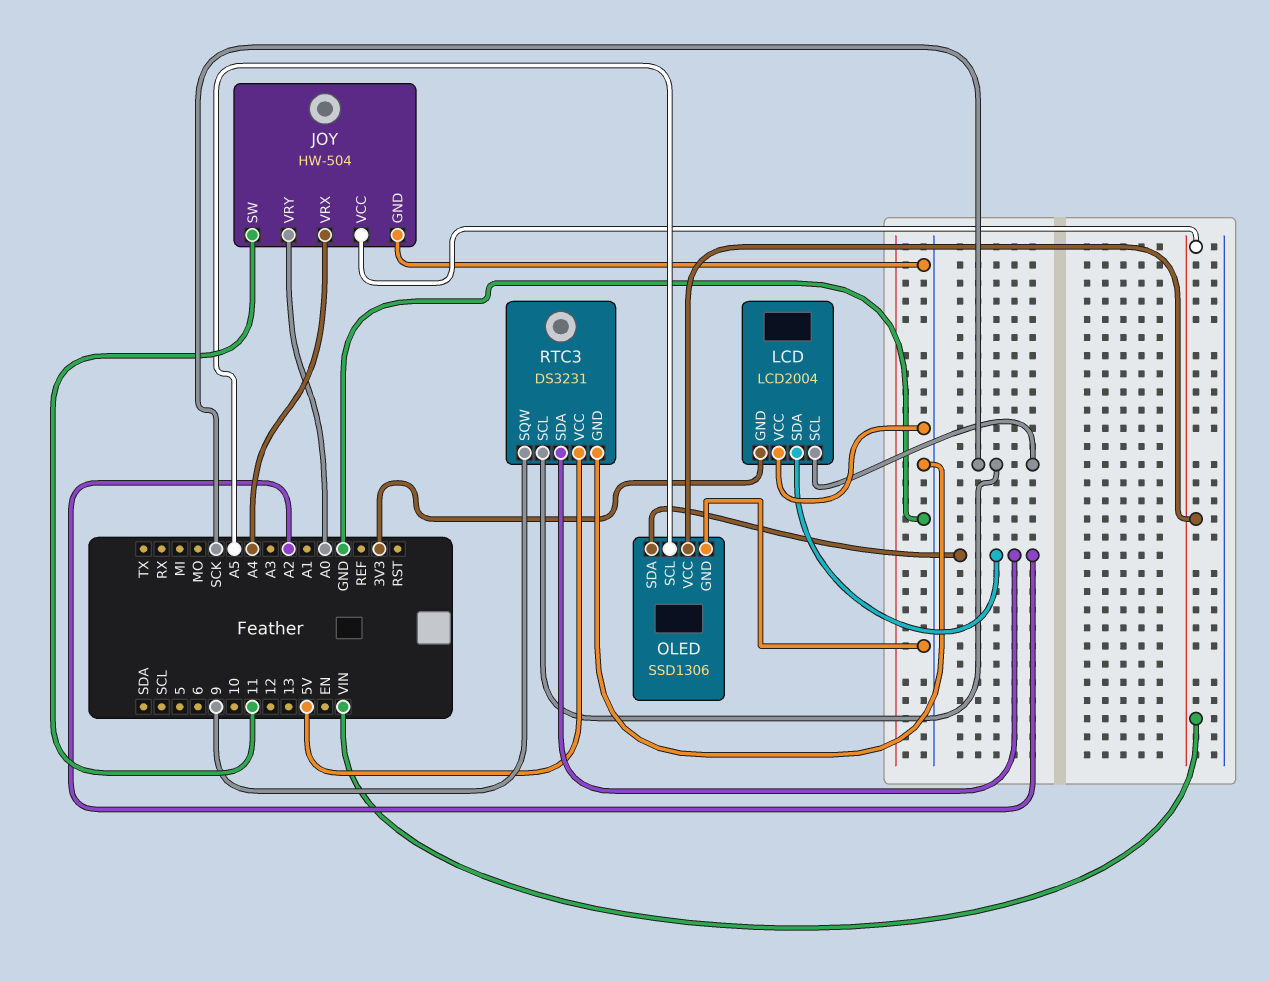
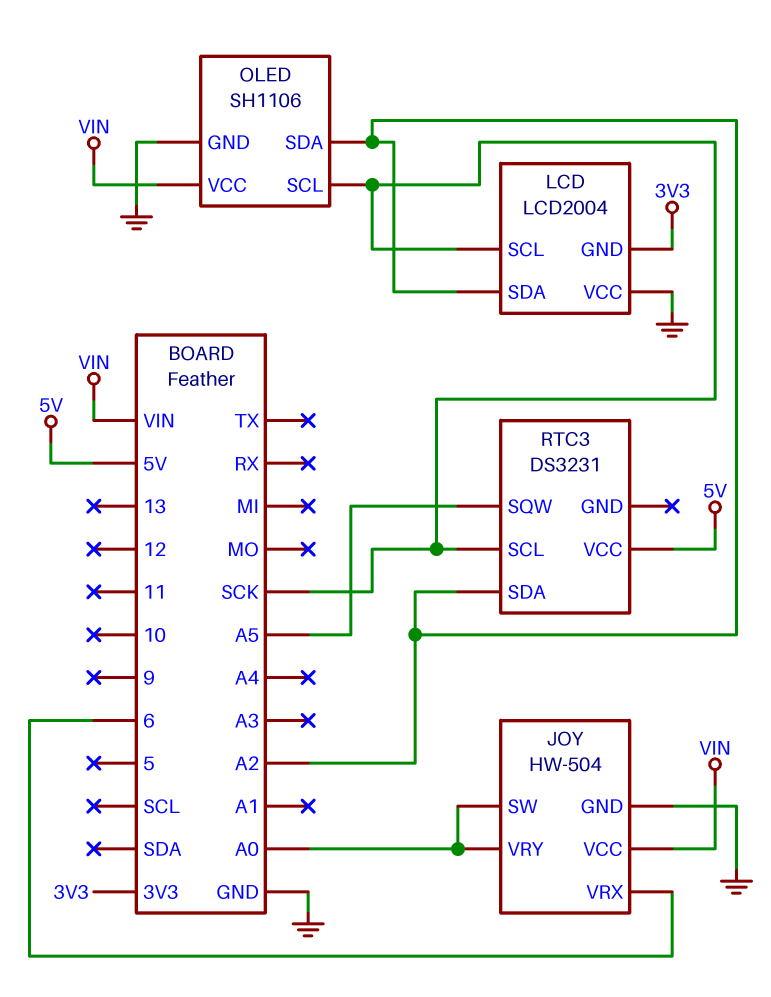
JOY pin SW: 11 -> A0
JOY pin VRX: A4 -> 6
OLED: SSD1306 -> SH1106
OLED pin SCL: A5 -> SCK
RTC3 pin GND: GND -> none
RTC3 pin SQW: 9 -> A5

